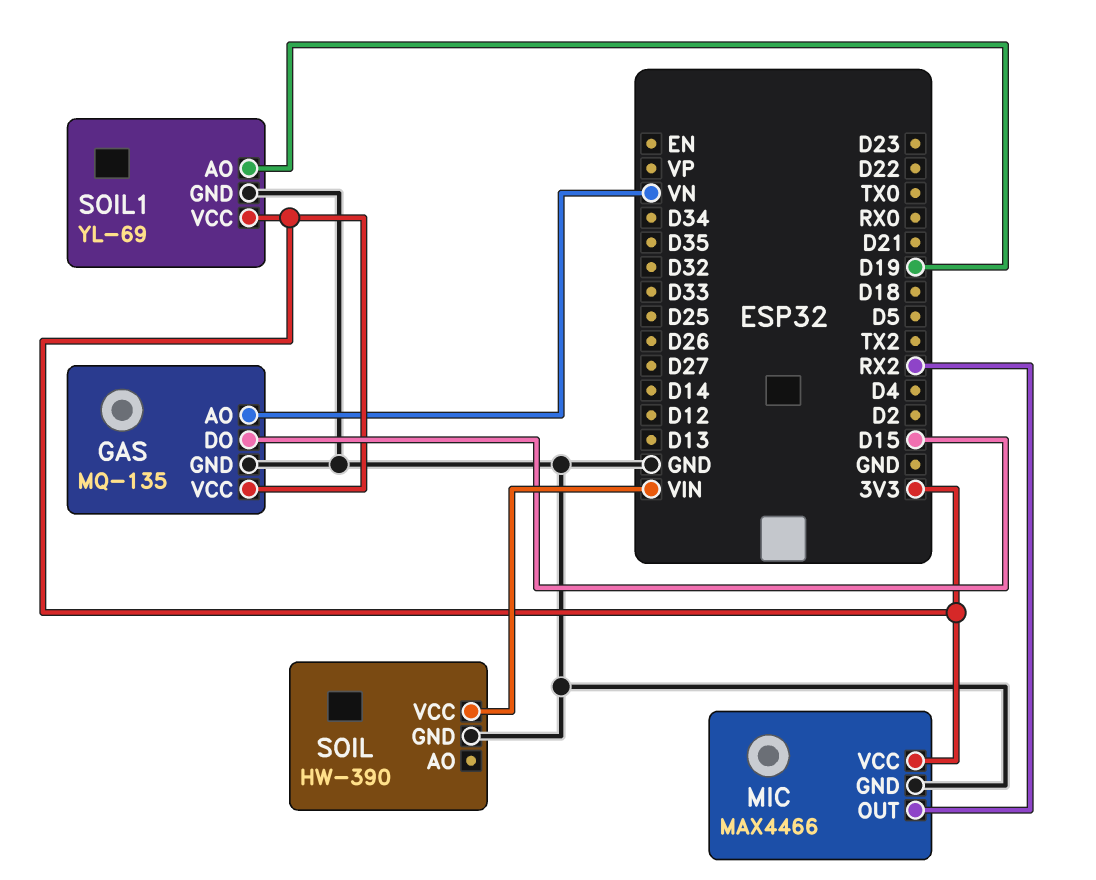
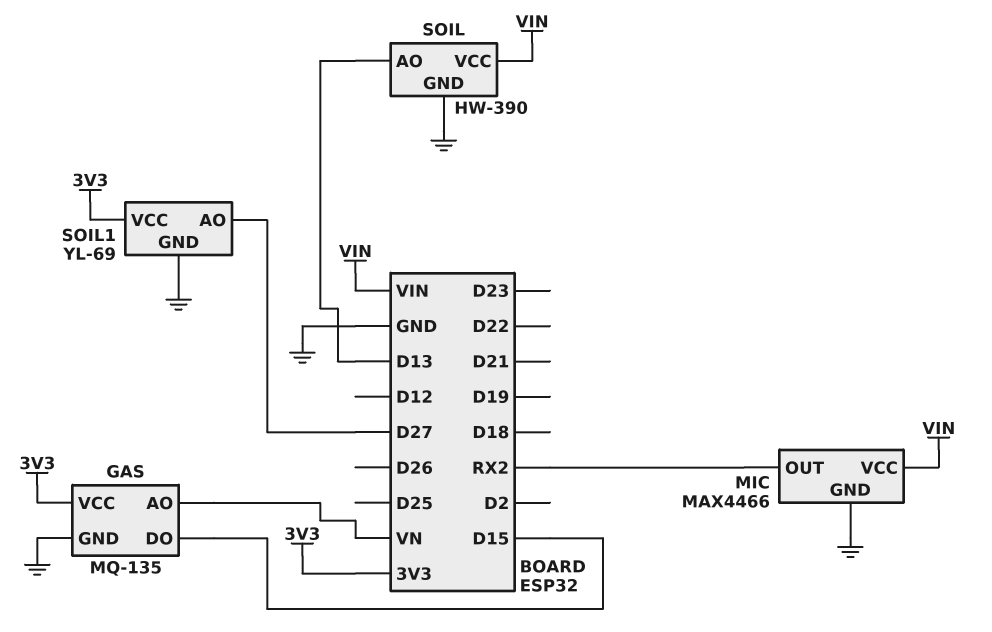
MIC pin VCC: 3V3 -> VIN
SOIL pin AO: none -> D13
SOIL1 pin AO: D19 -> D27

